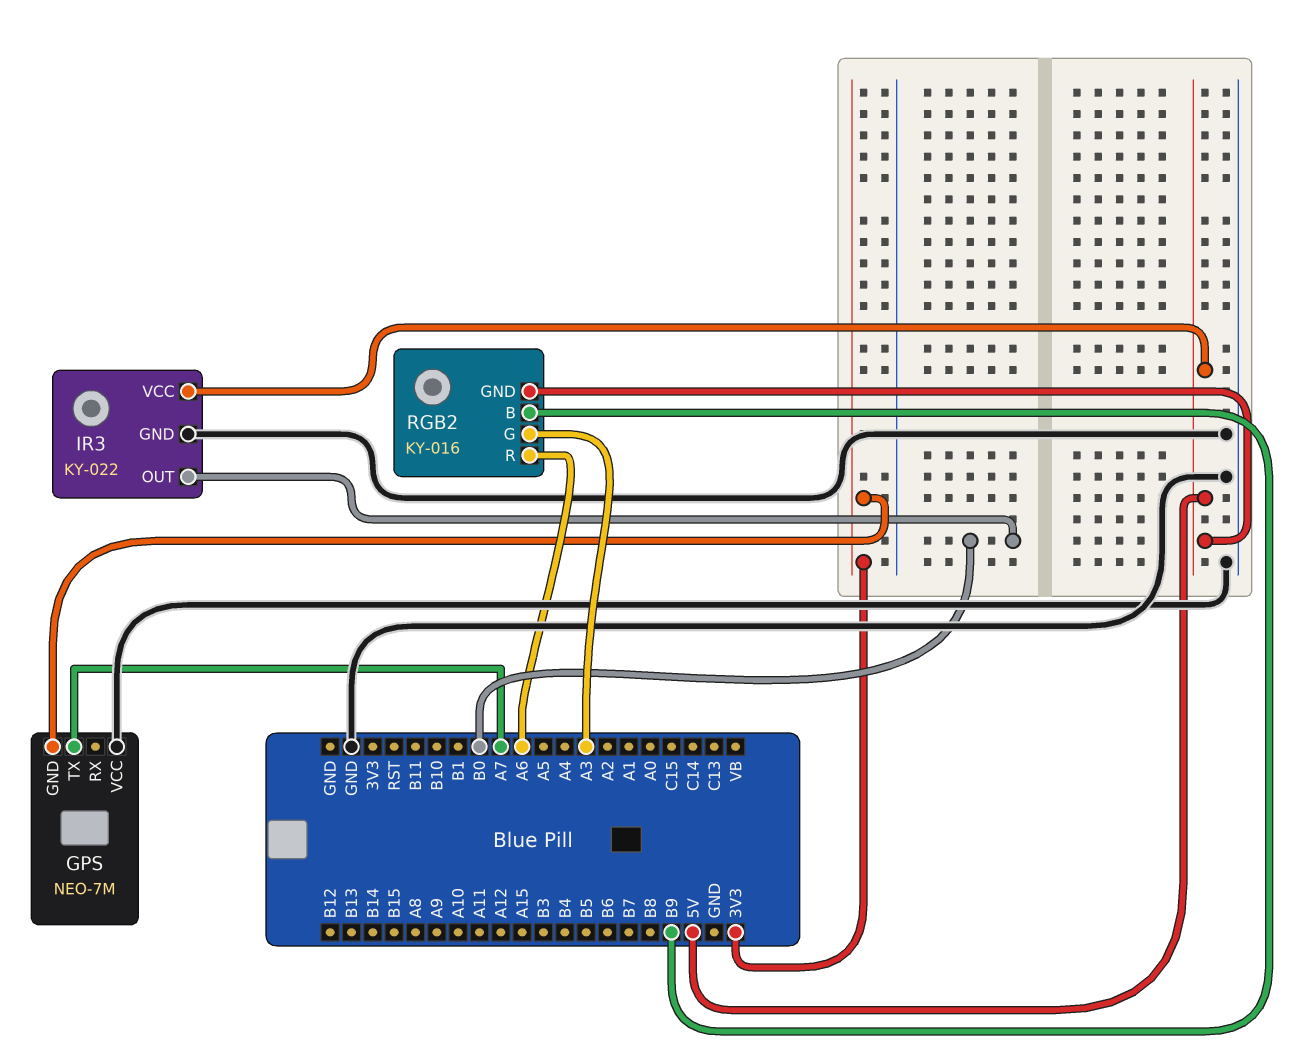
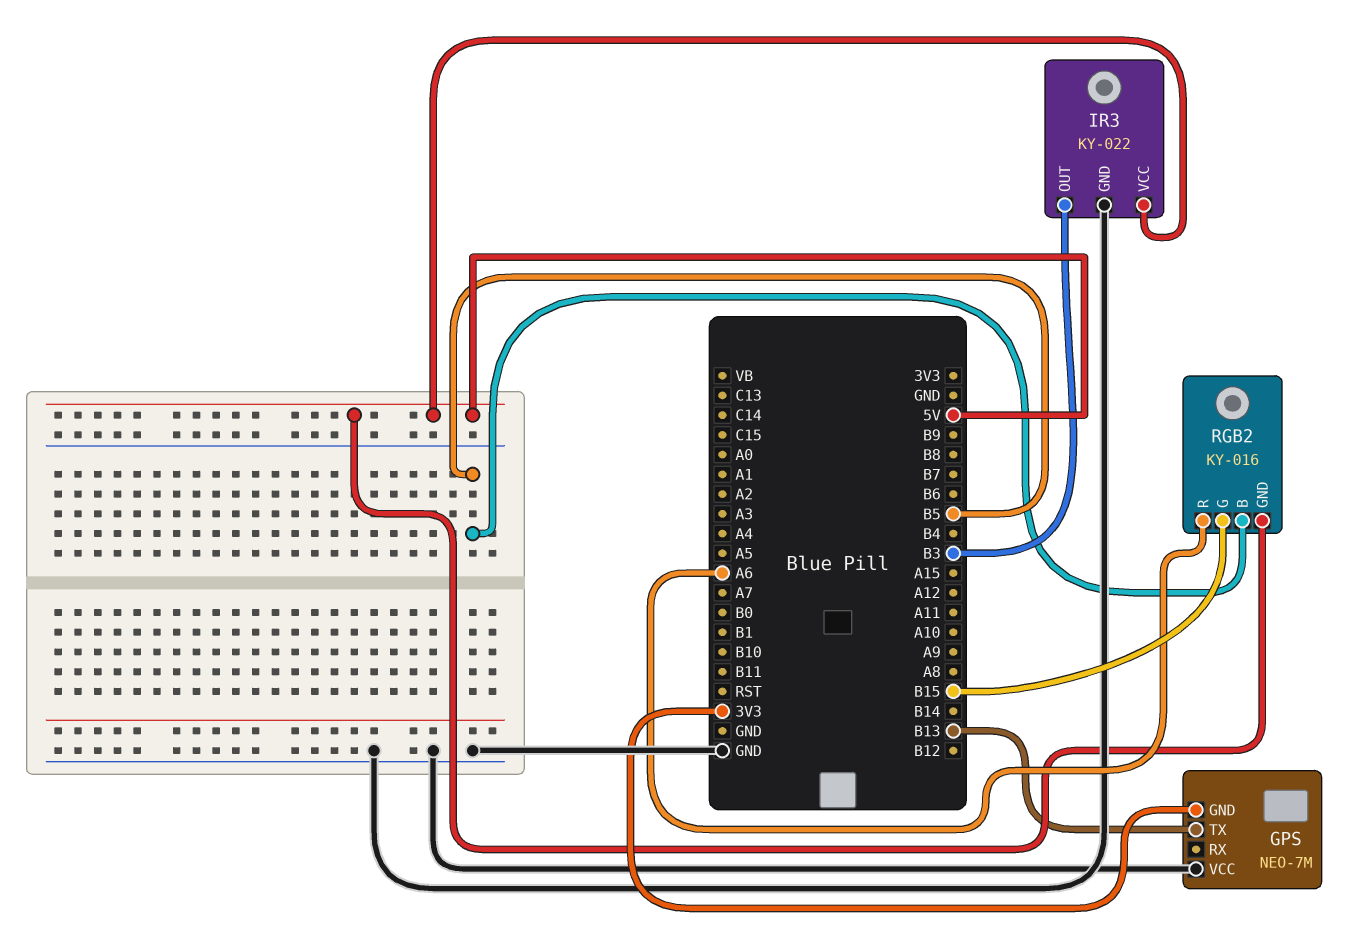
GPS pin TX: A7 -> B13
IR3 pin OUT: B0 -> B3
RGB2 pin B: B9 -> B5
RGB2 pin G: A3 -> B15

